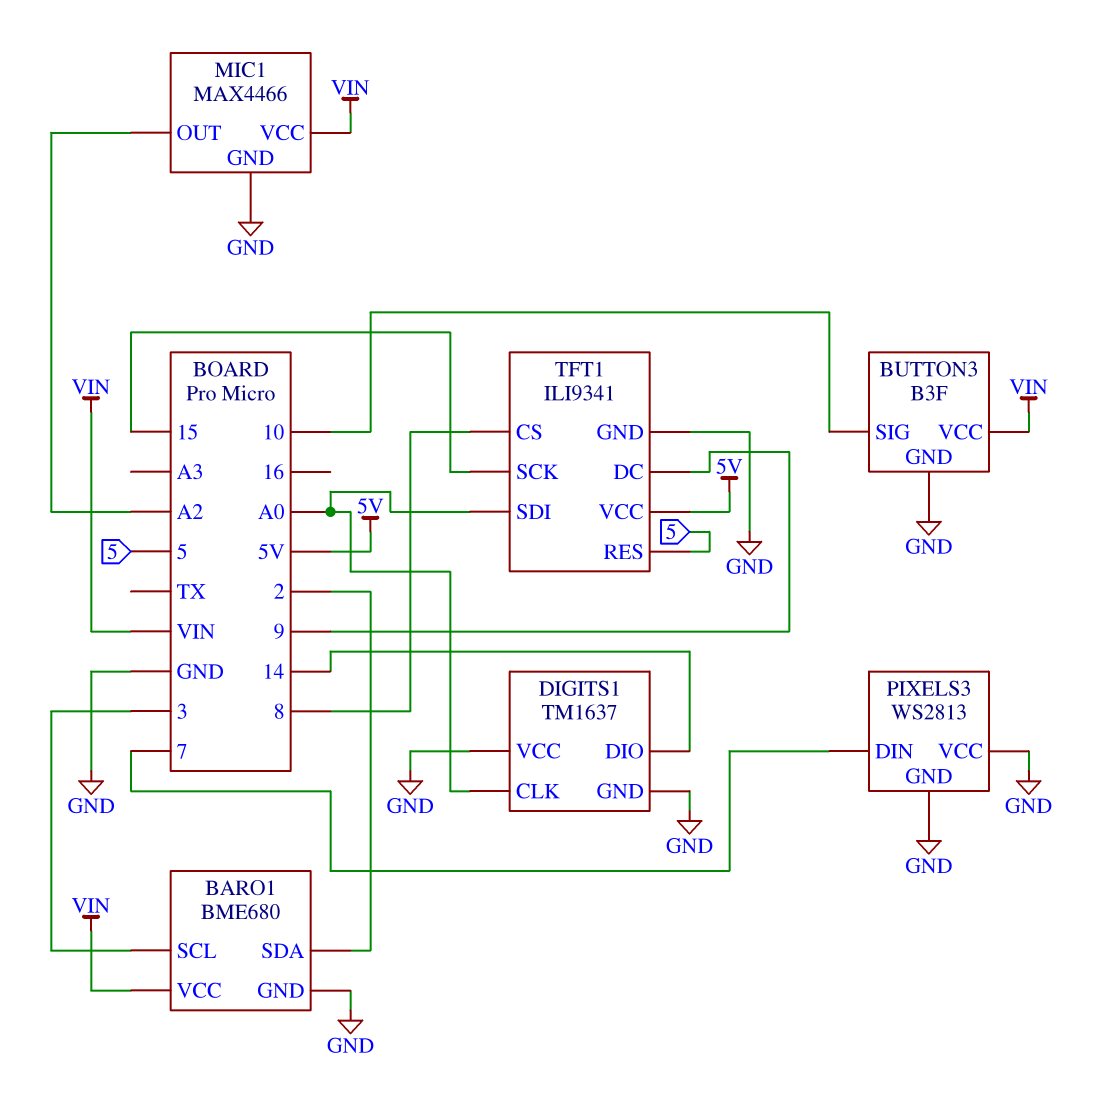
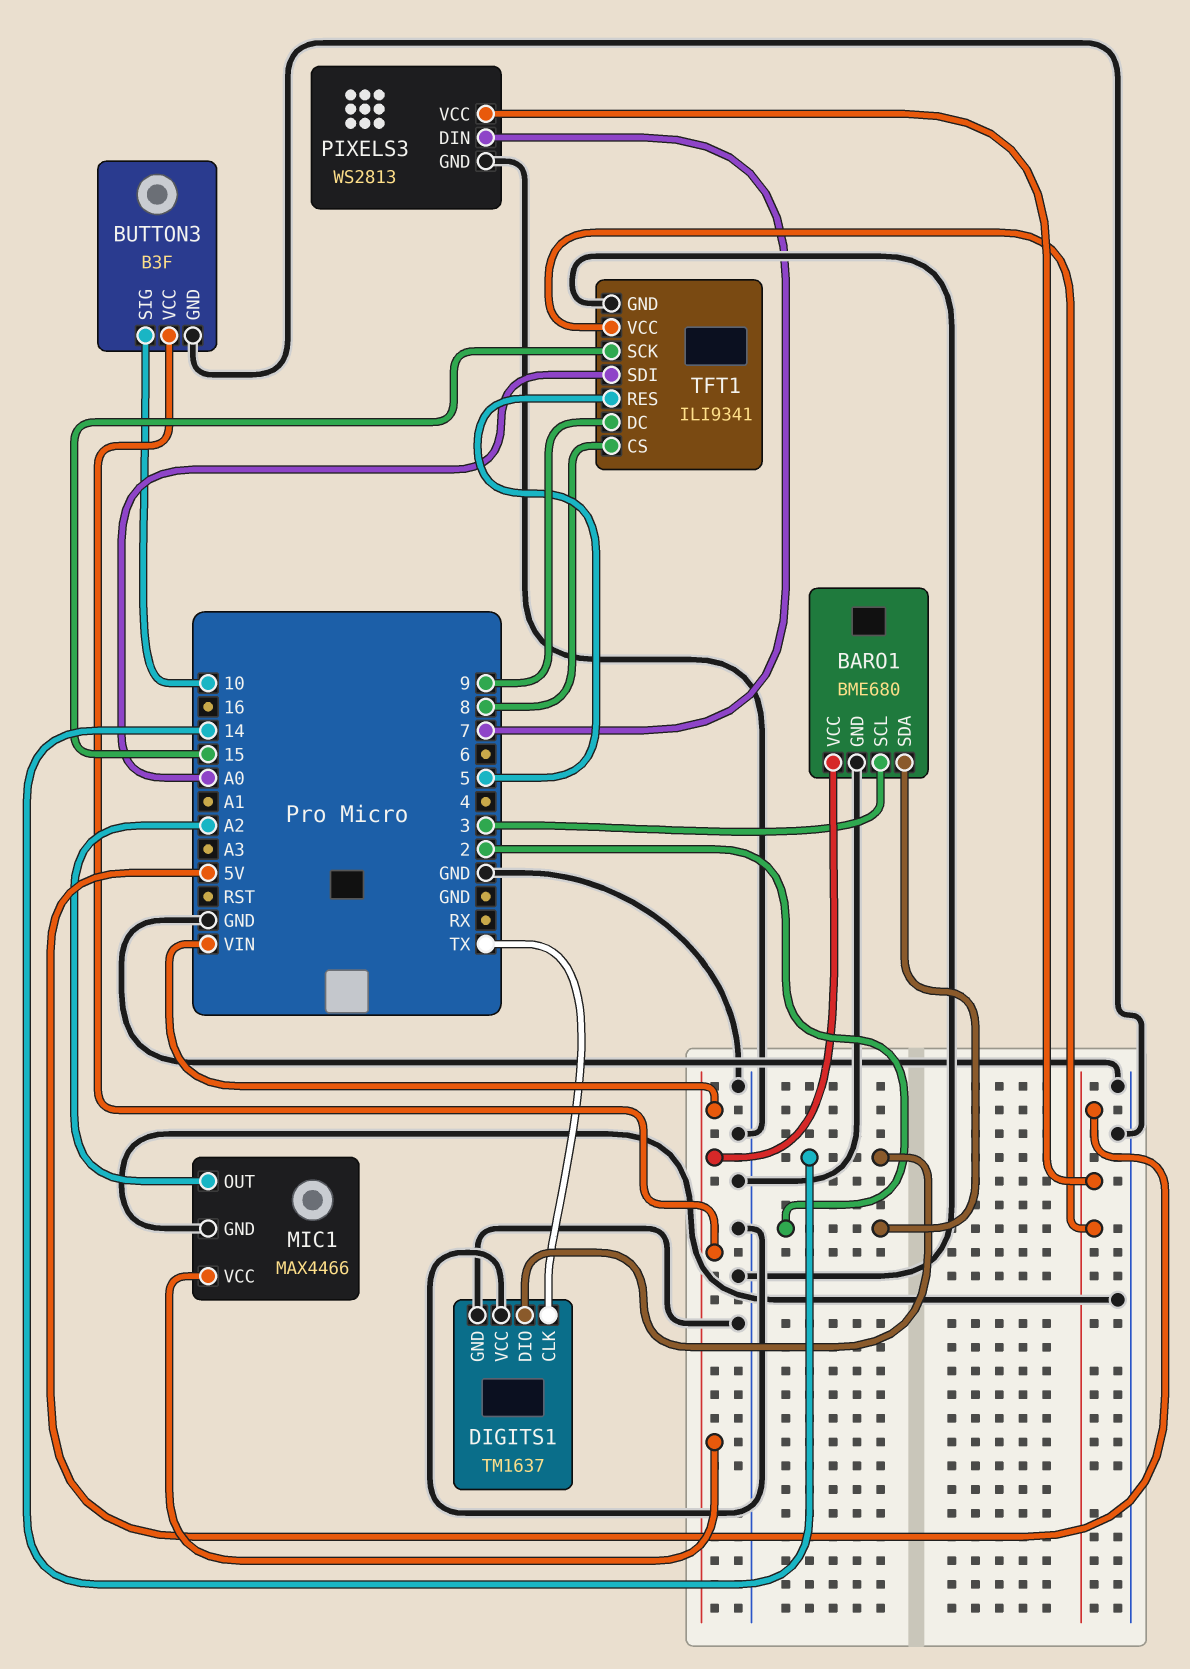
DIGITS1 pin CLK: A0 -> TX
PIXELS3 pin VCC: GND -> 5V

